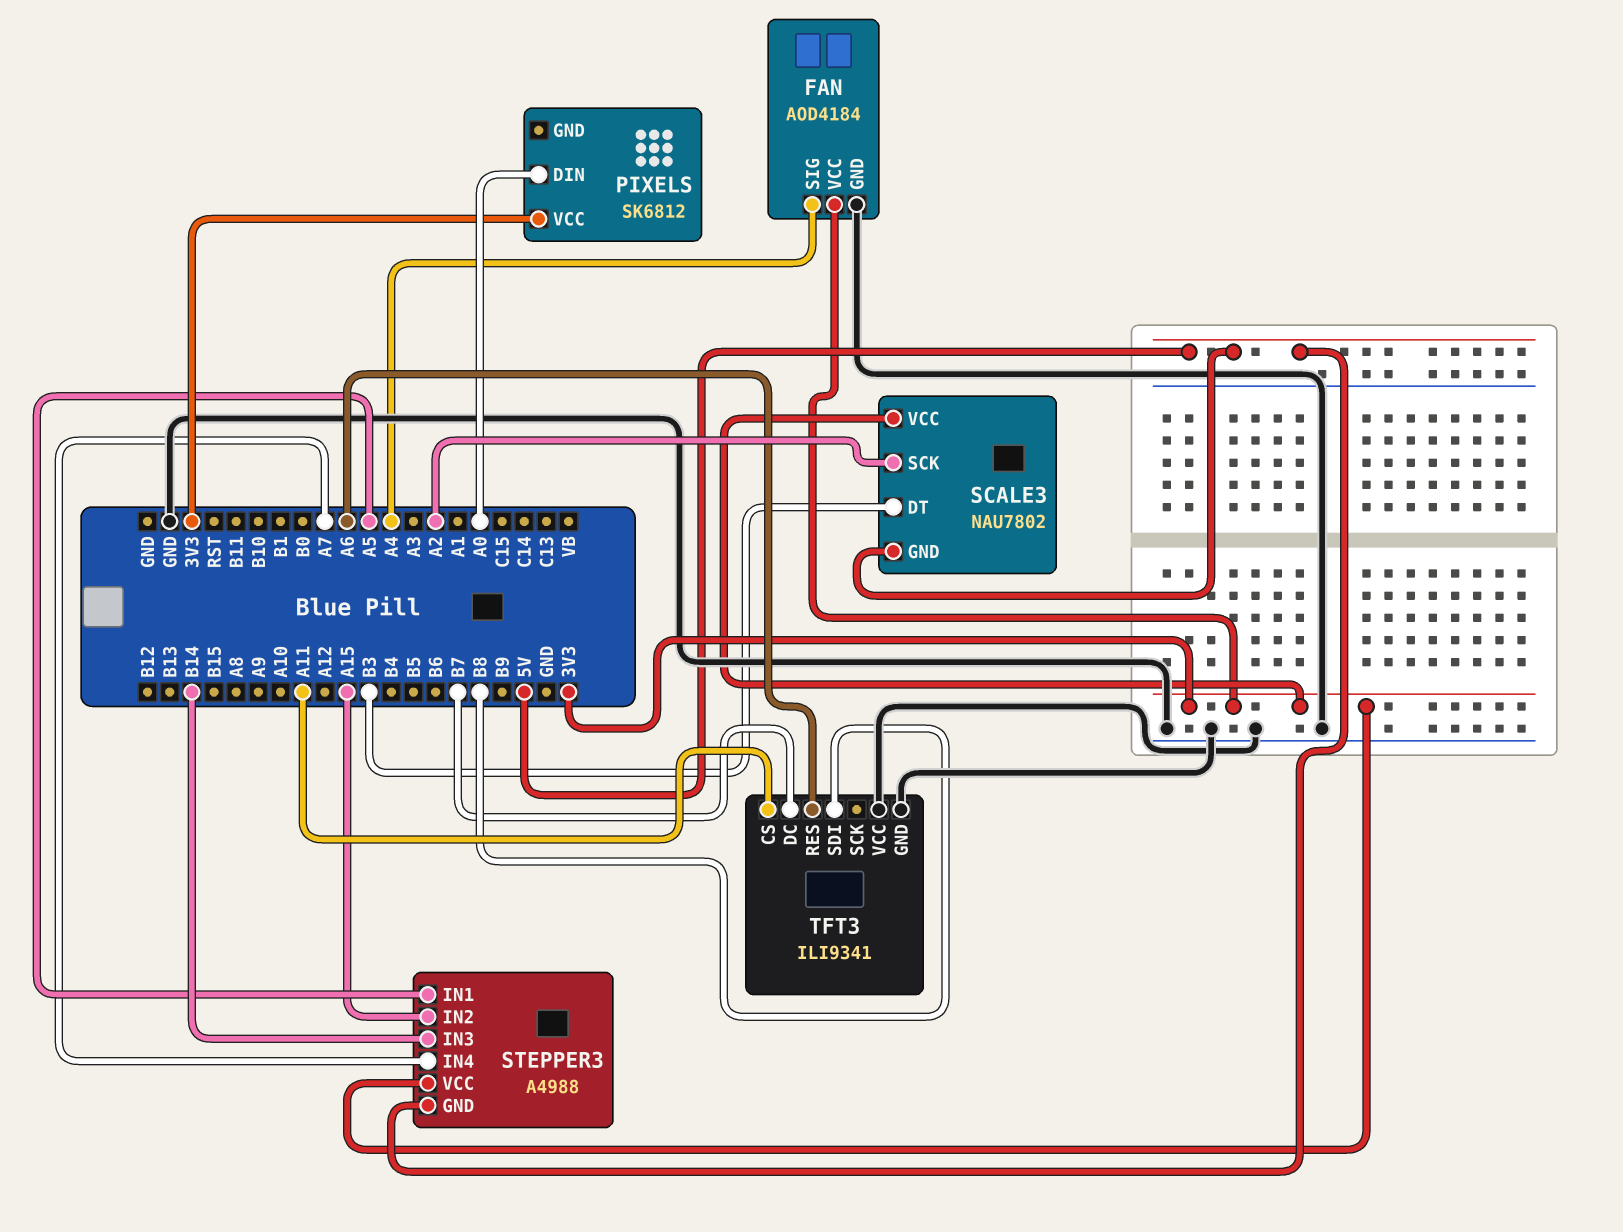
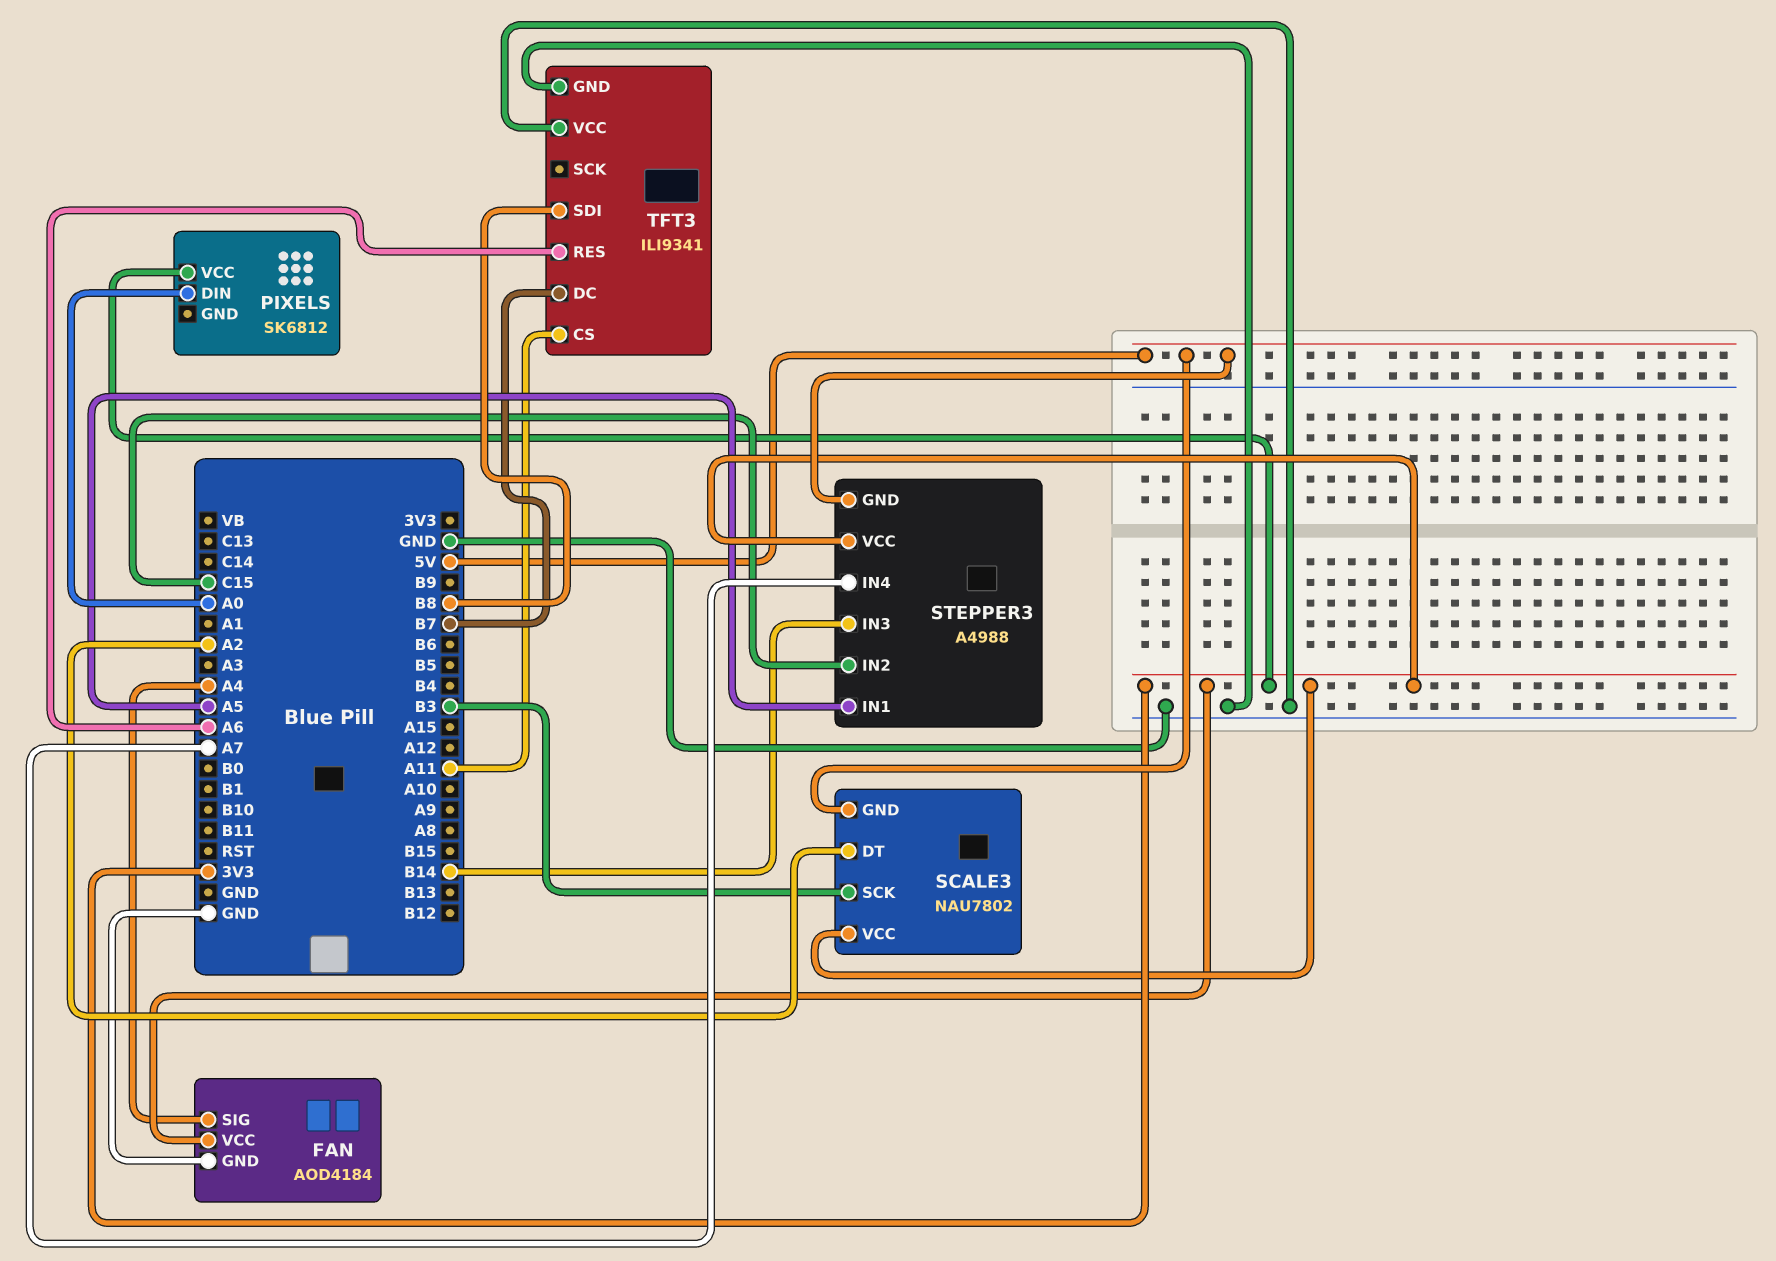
SCALE3 pin DT: B3 -> A2
SCALE3 pin SCK: A2 -> B3
STEPPER3 pin IN2: A15 -> C15

